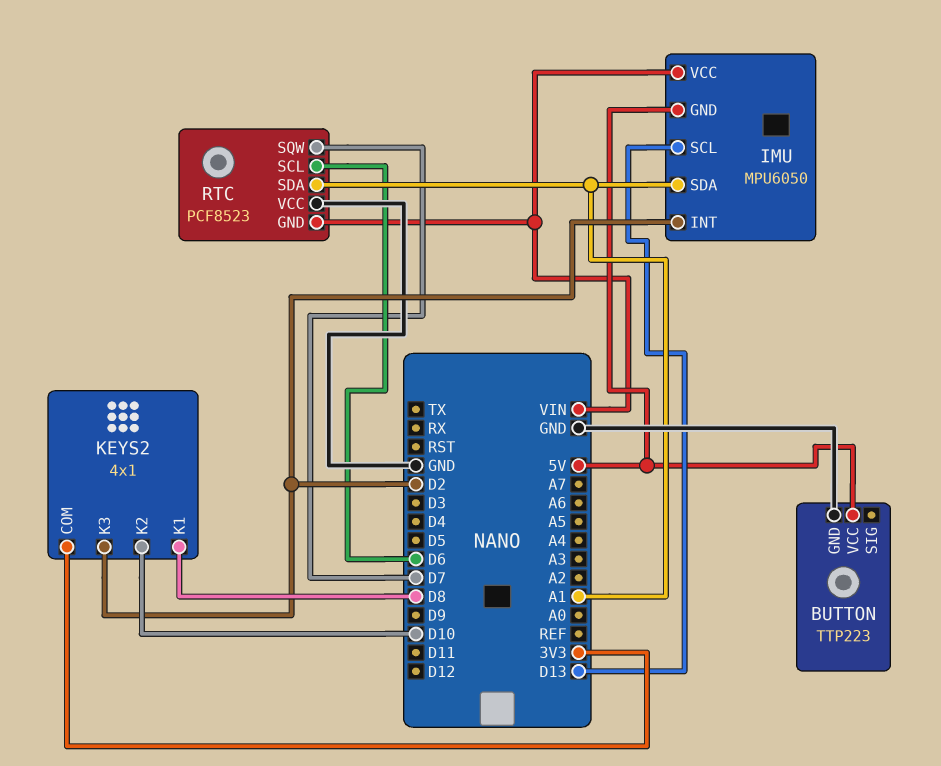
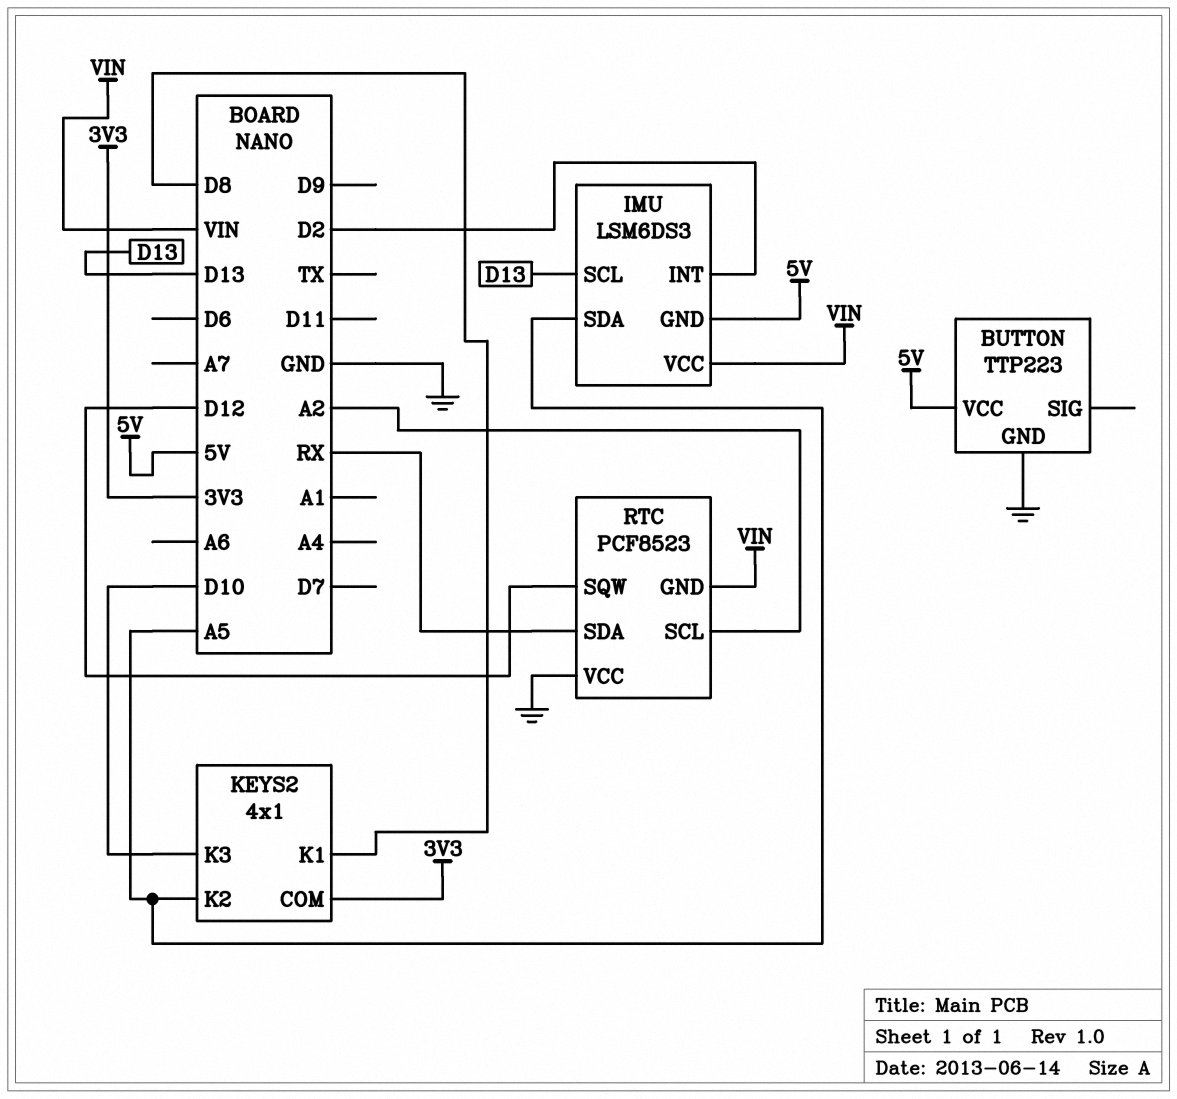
IMU: MPU6050 -> LSM6DS3
IMU pin SDA: A1 -> A5
KEYS2 pin K2: D10 -> A5
KEYS2 pin K3: D2 -> D10
RTC pin SCL: D6 -> A2
RTC pin SDA: A1 -> RX
RTC pin SQW: D7 -> D12

